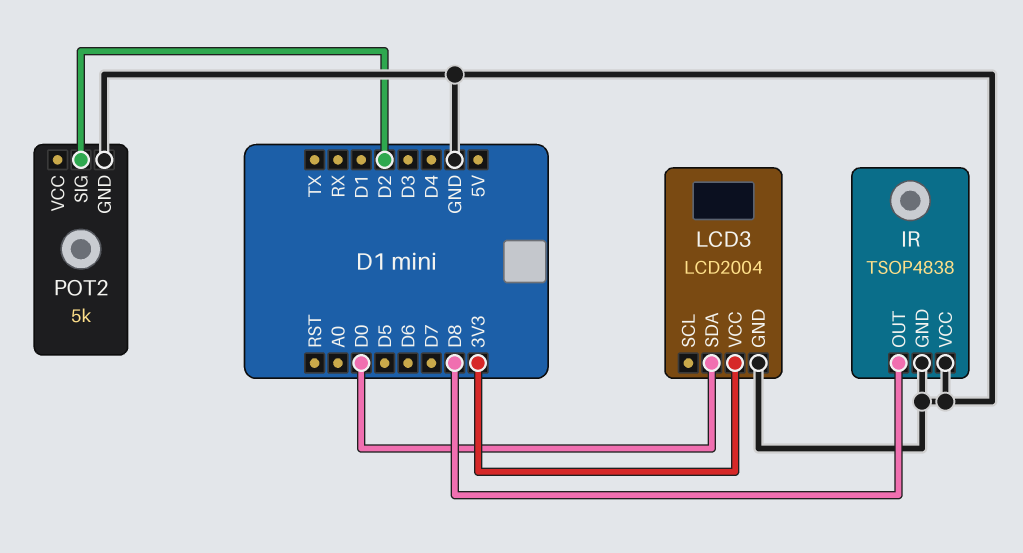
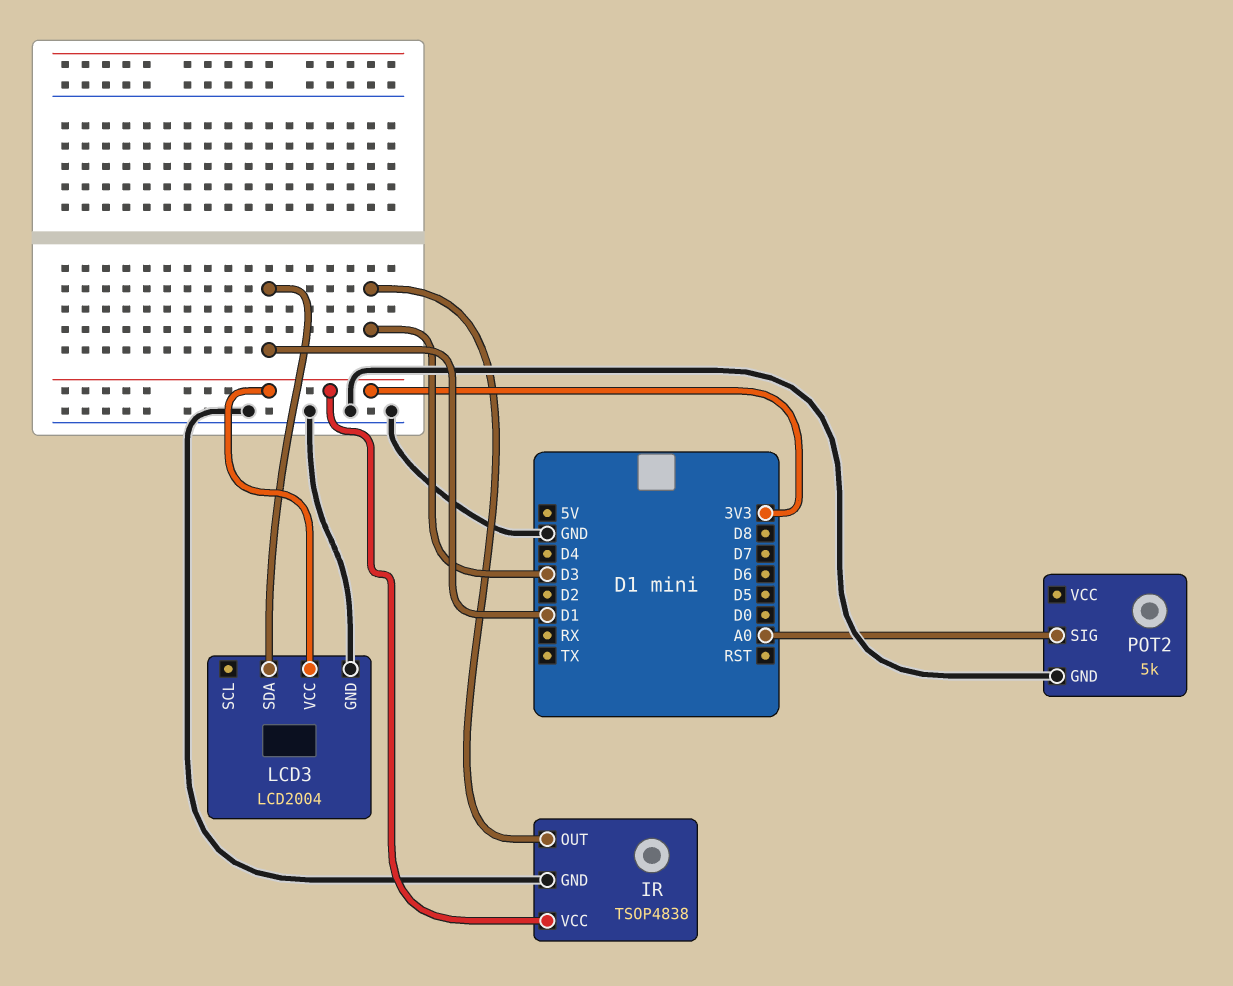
IR pin OUT: D8 -> D3
IR pin VCC: GND -> 3V3
LCD3 pin SDA: D0 -> D1
POT2 pin SIG: D2 -> A0

